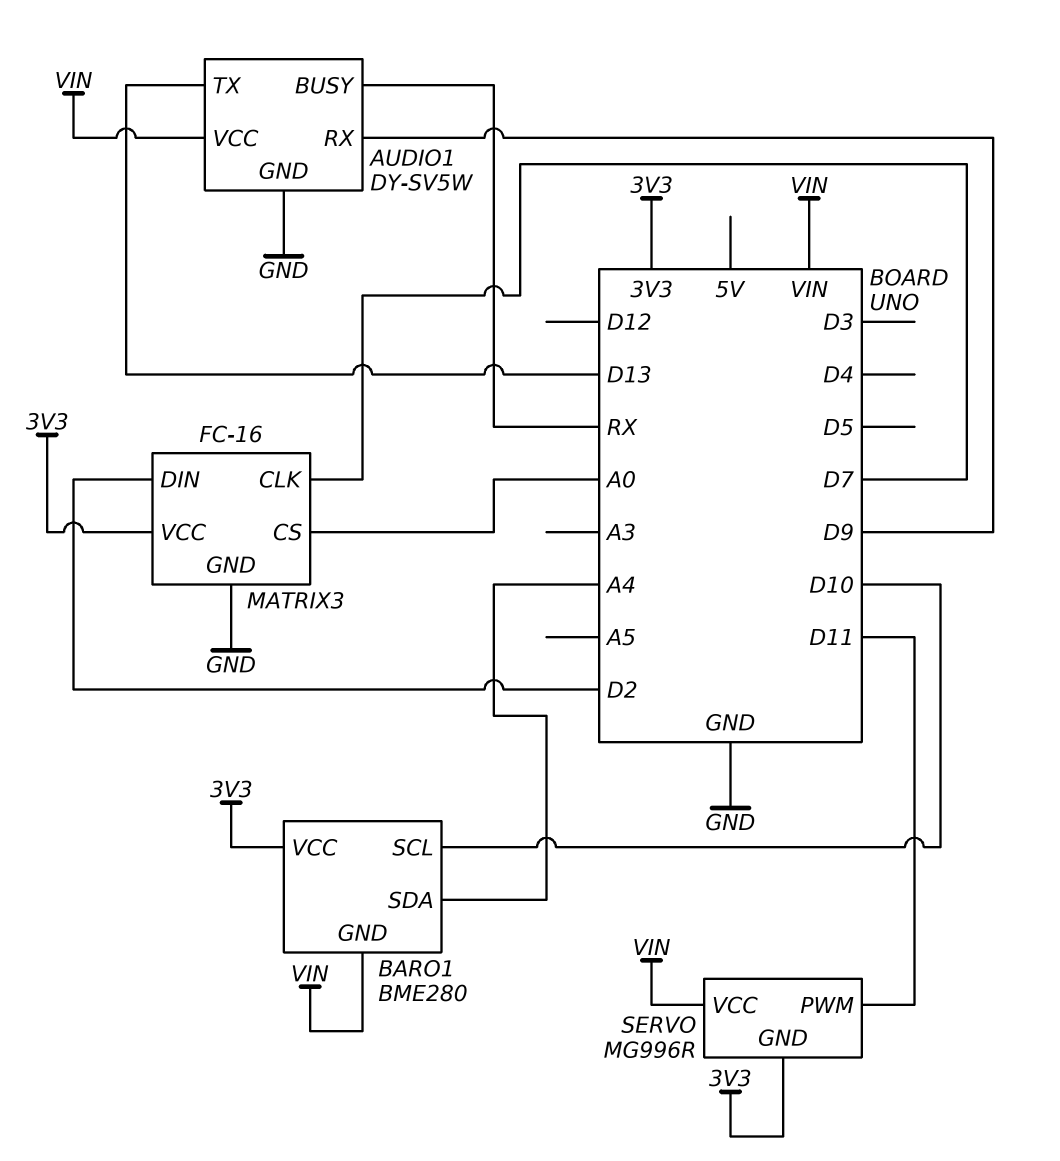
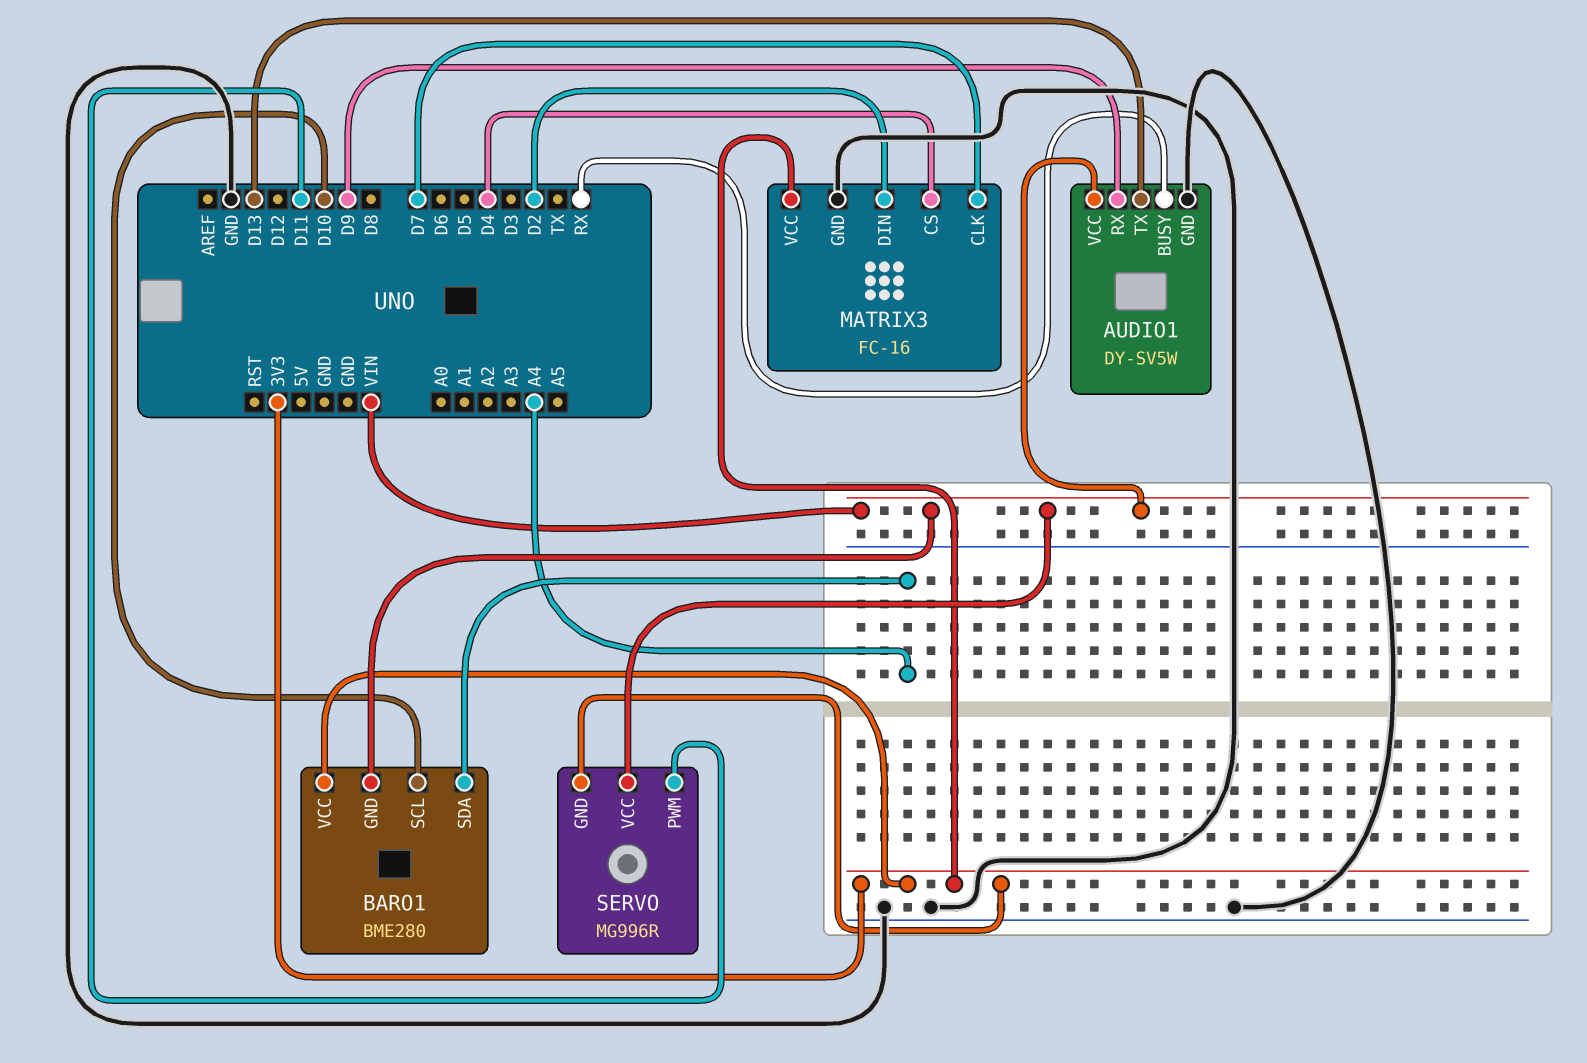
MATRIX3 pin CS: A0 -> D4

